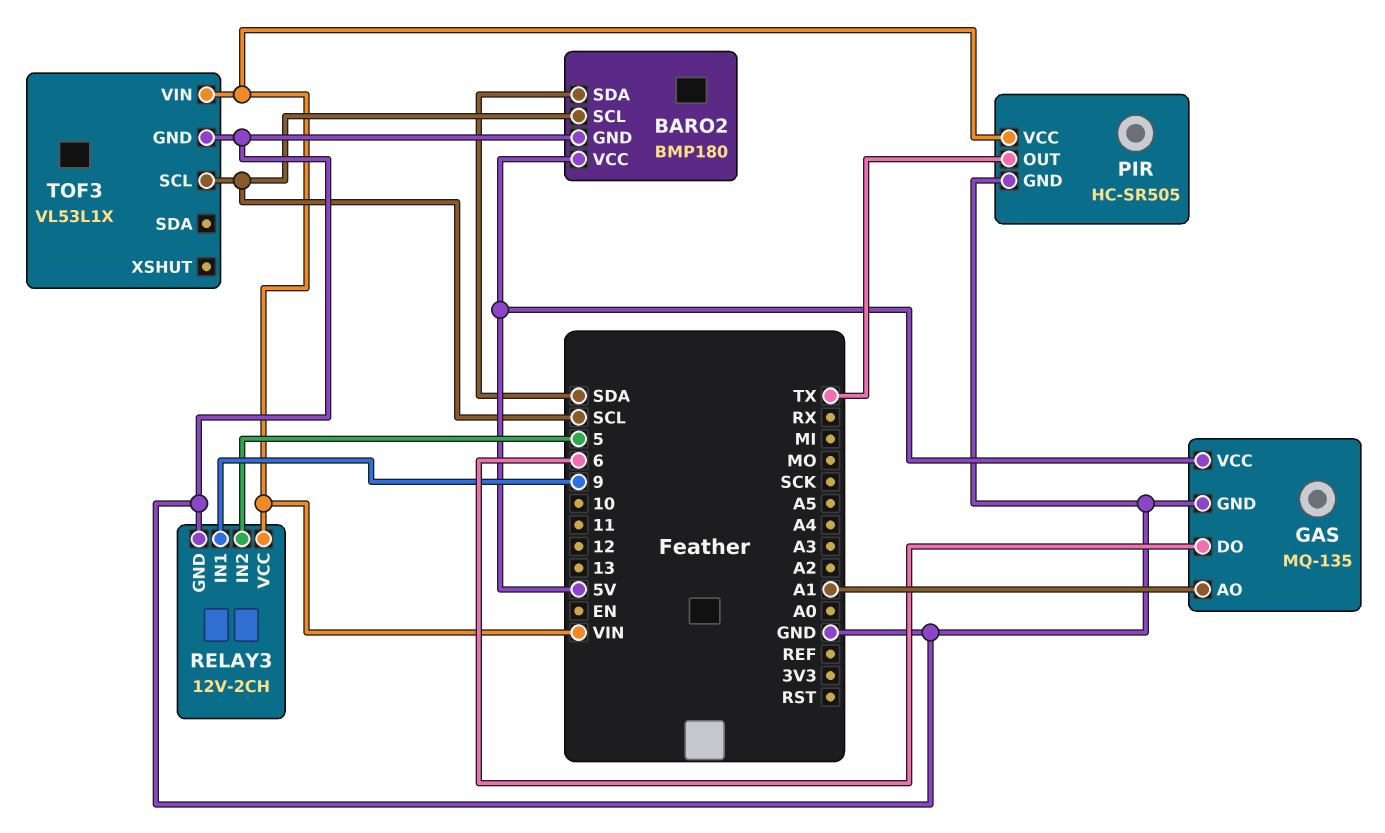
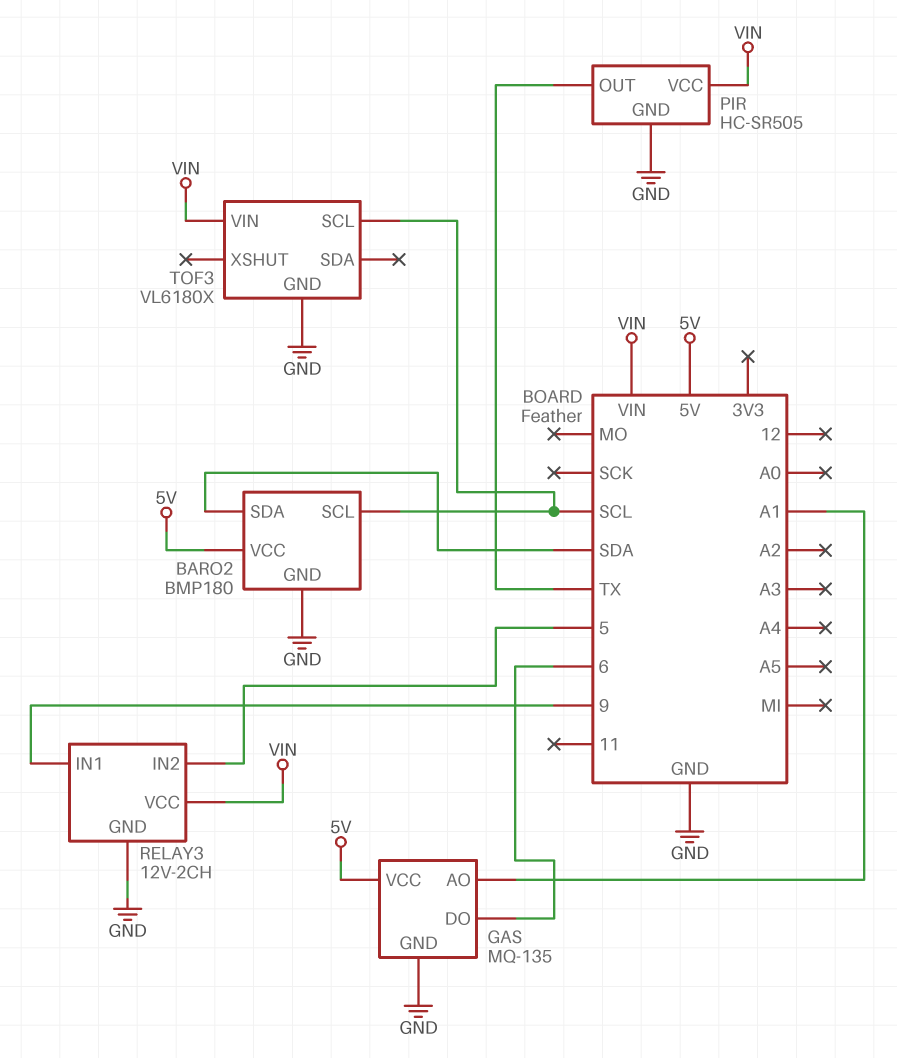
TOF3: VL53L1X -> VL6180X

